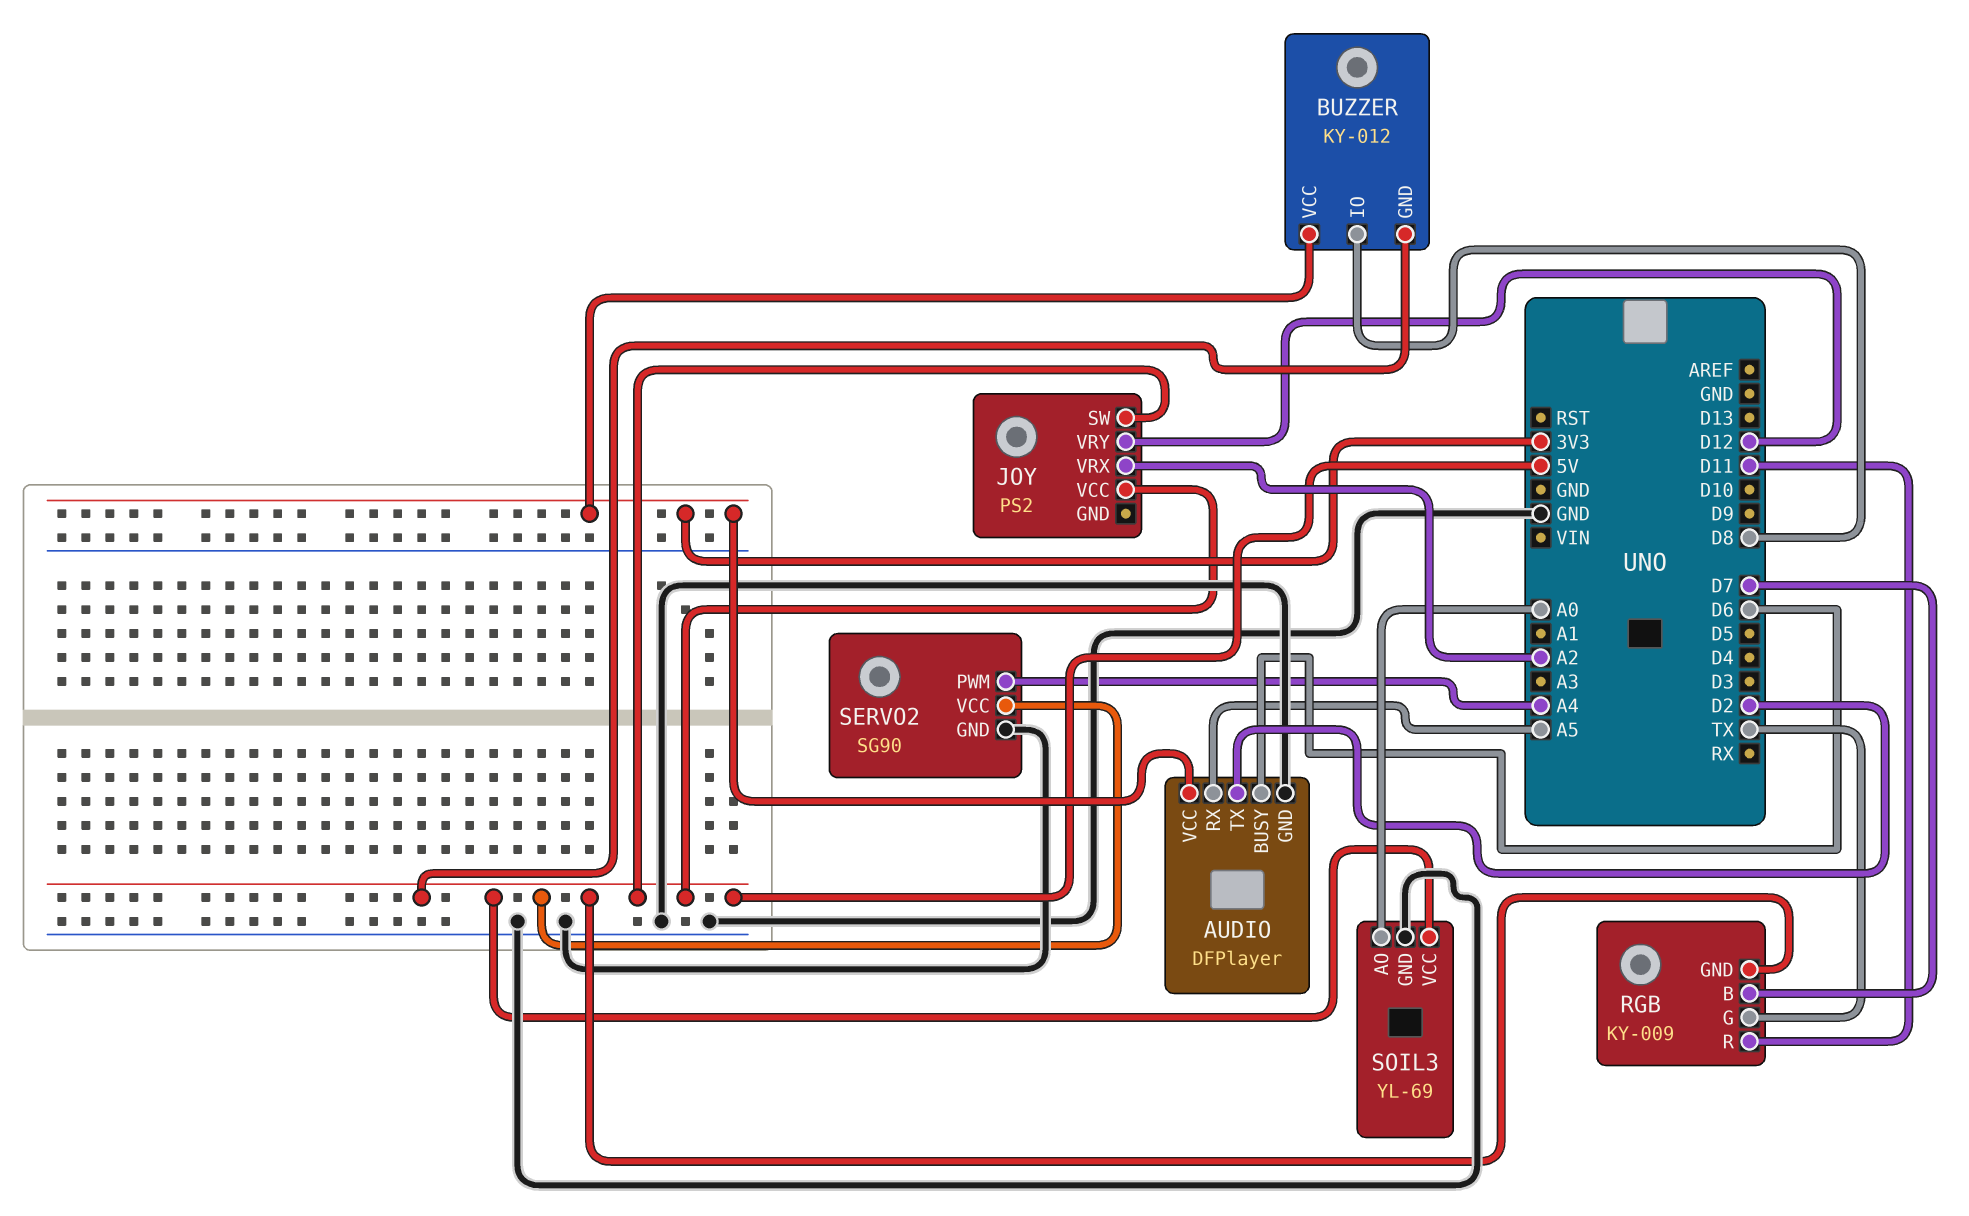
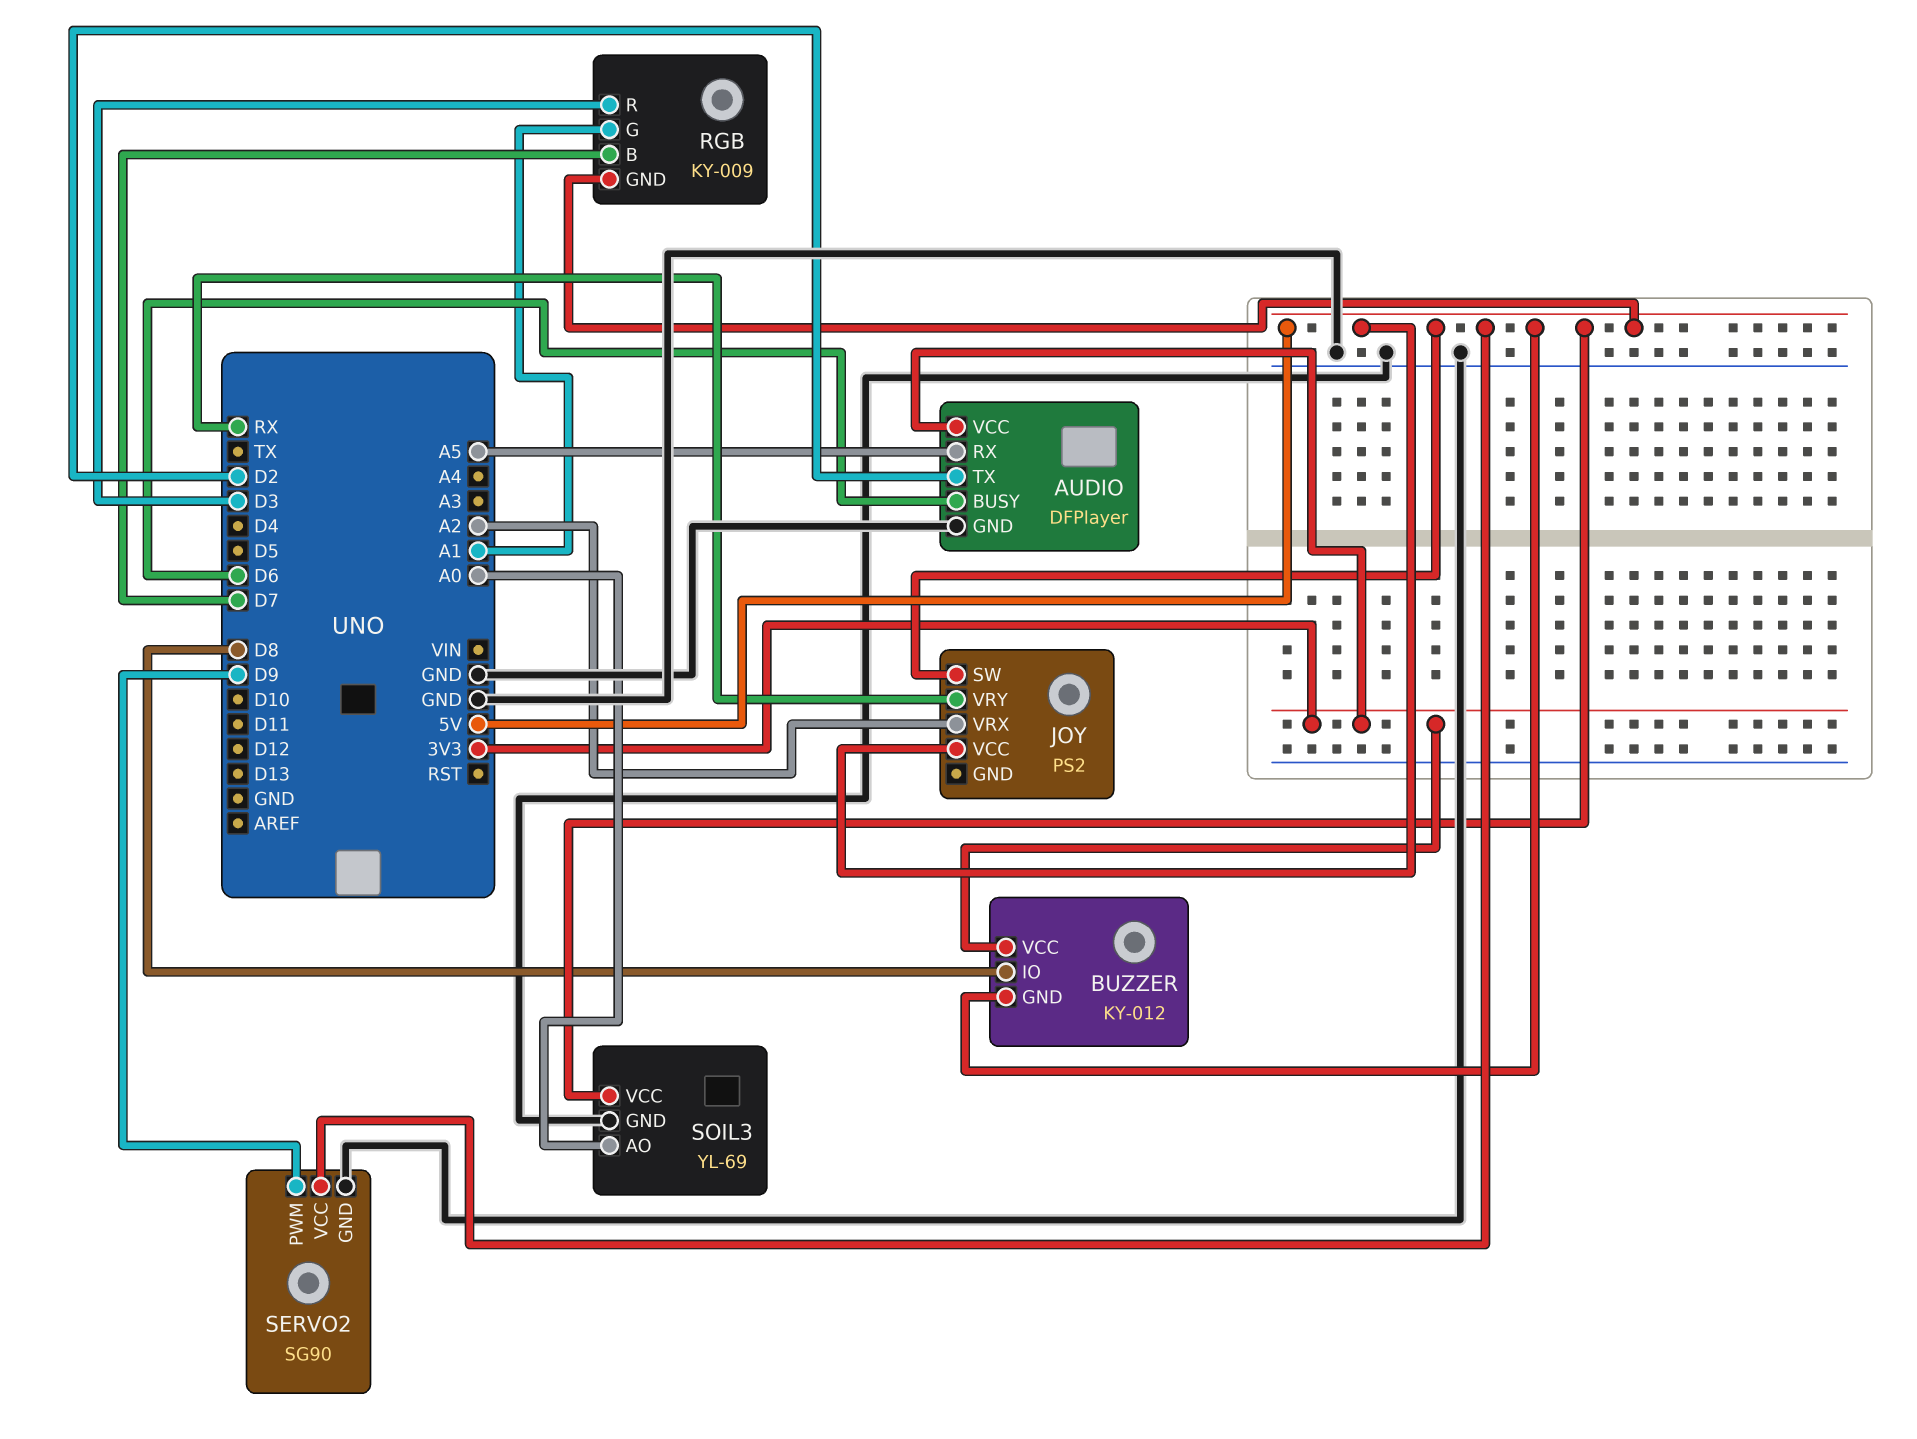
JOY pin VRY: D12 -> RX
RGB pin G: TX -> A1
RGB pin R: D11 -> D3
SERVO2 pin PWM: A4 -> D9

